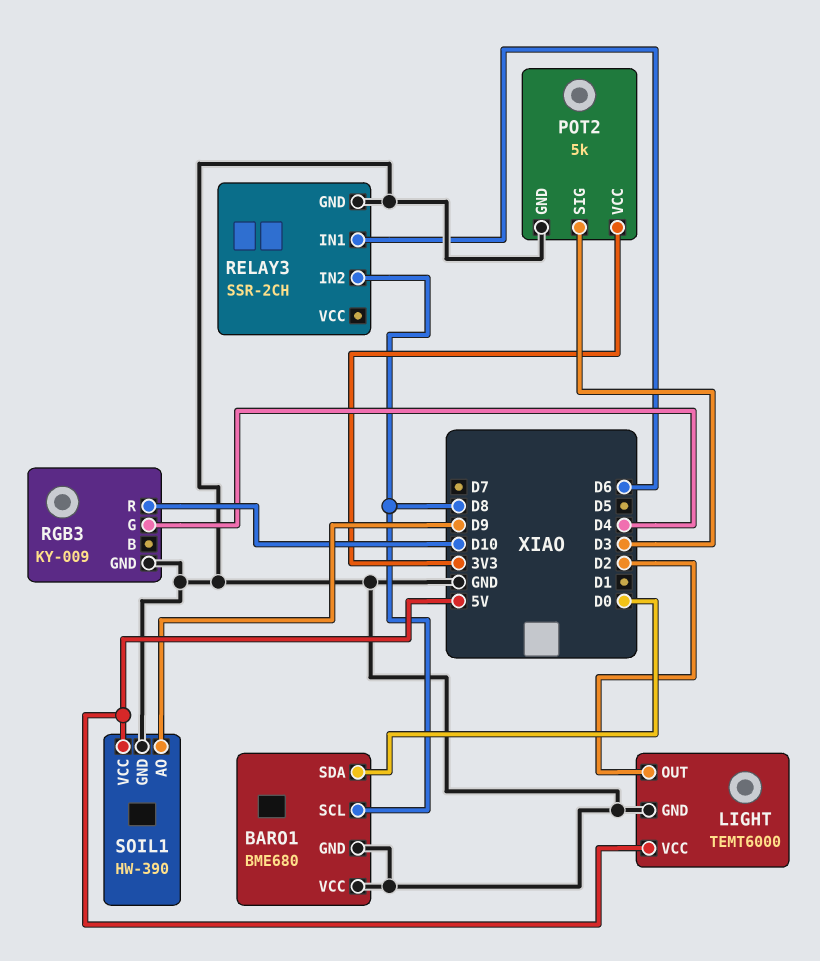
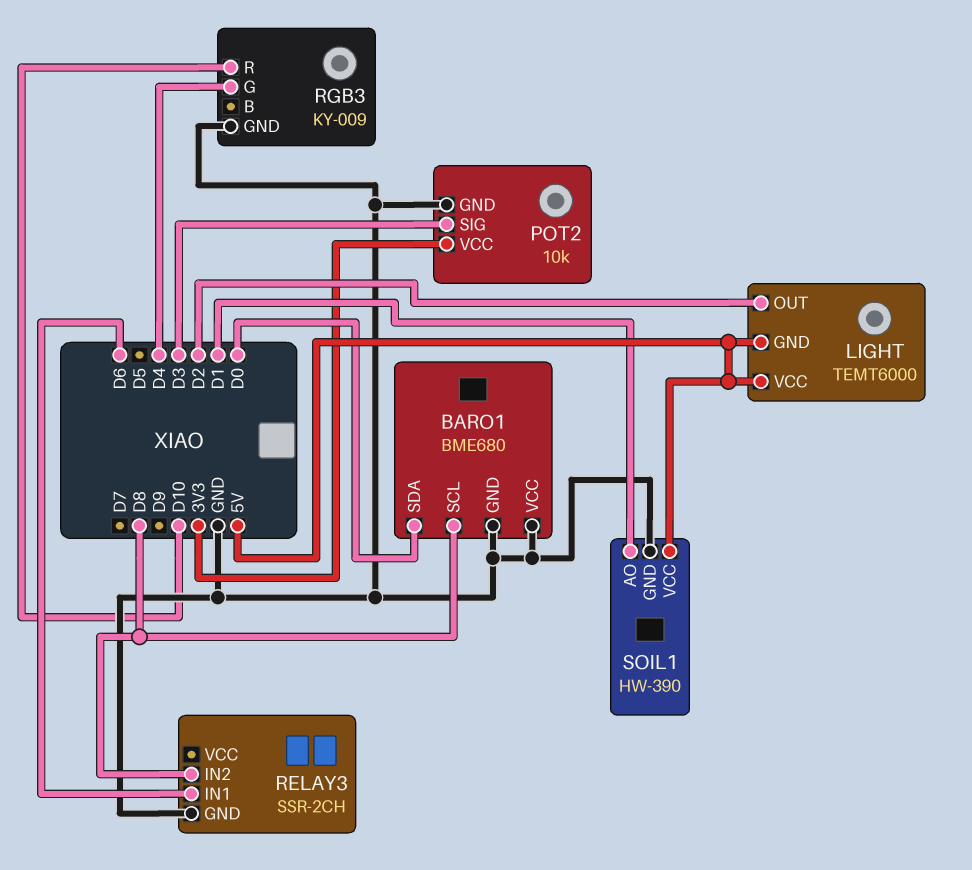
LIGHT pin GND: GND -> 5V
POT2: 5k -> 10k
SOIL1 pin AO: D9 -> D1

